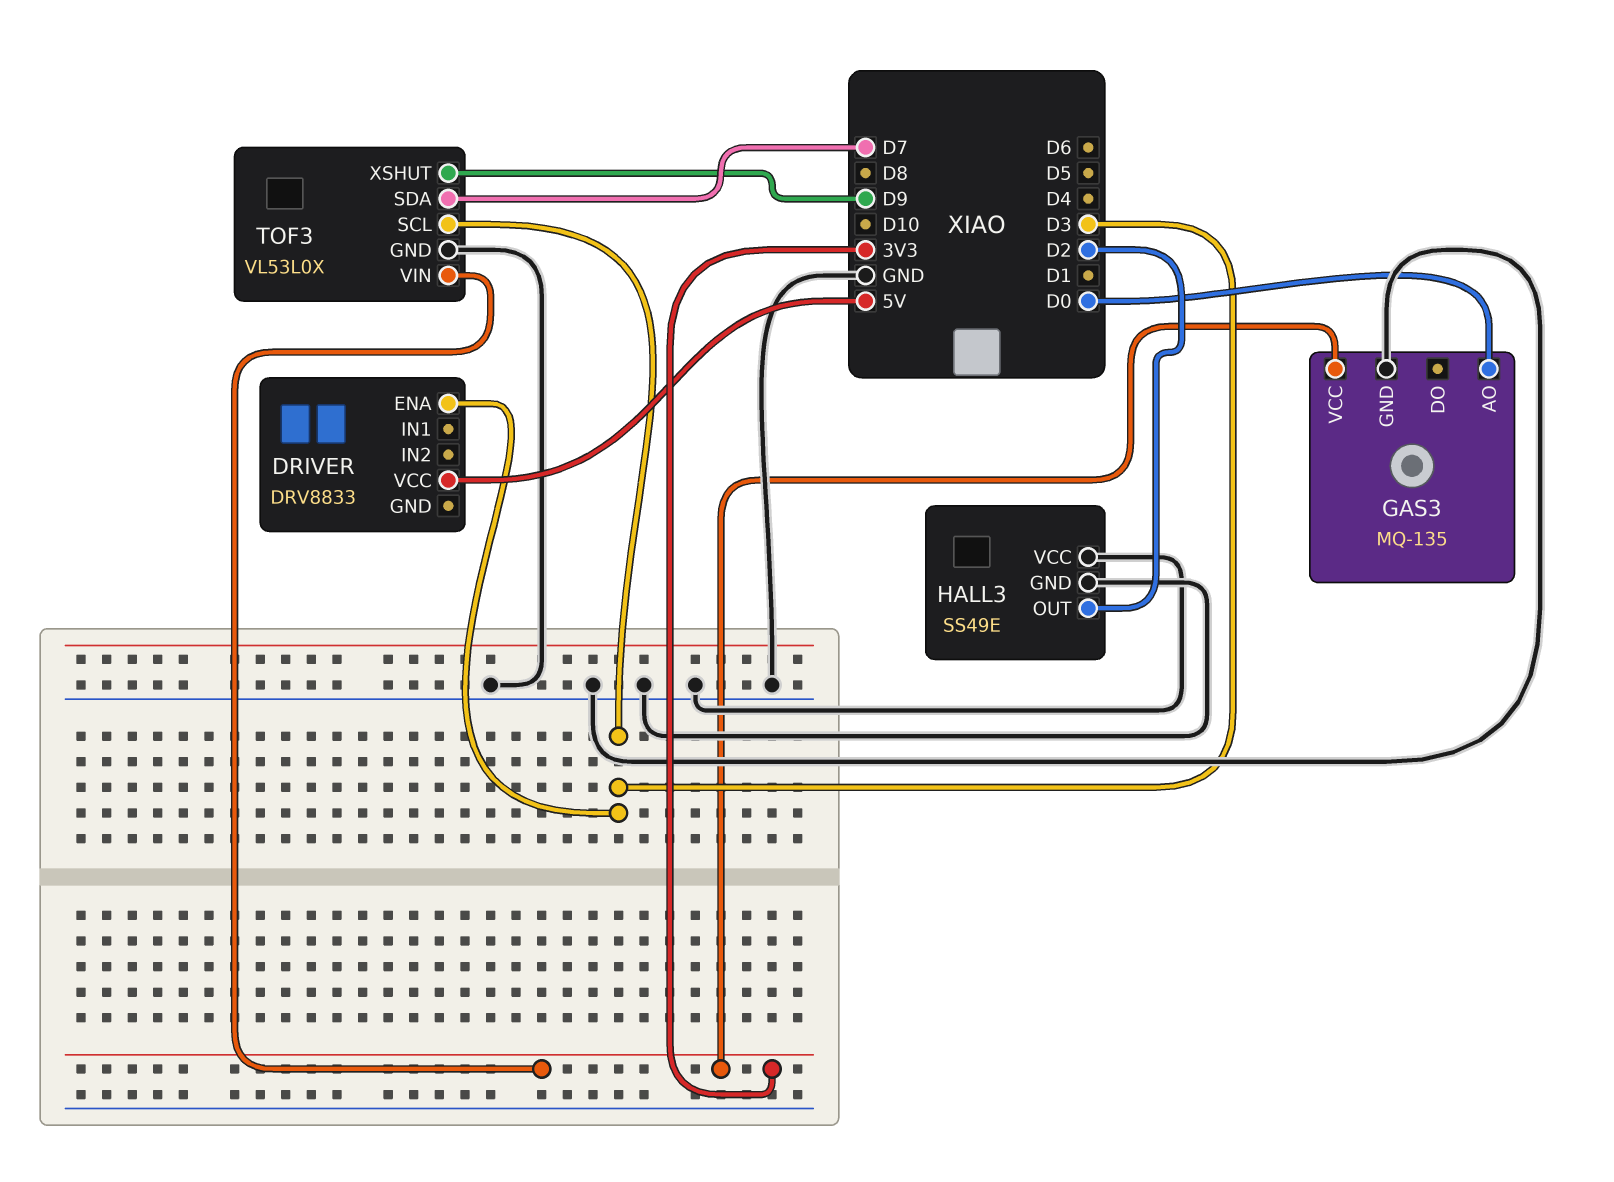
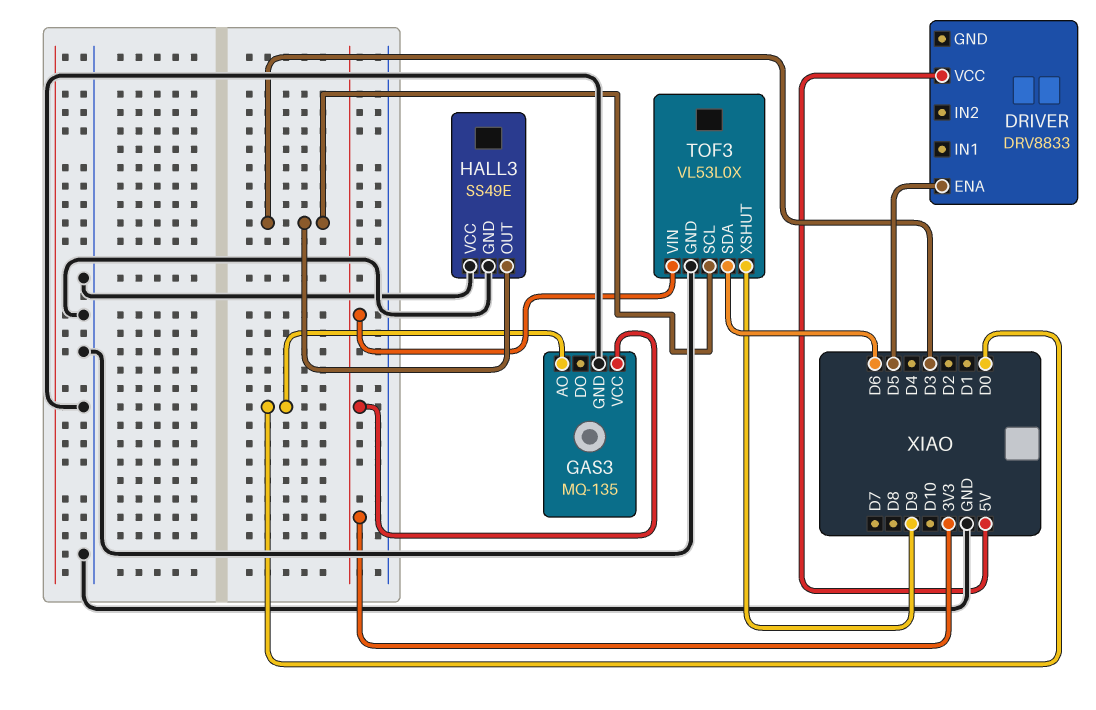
DRIVER pin ENA: D3 -> D5
HALL3 pin OUT: D2 -> D3
TOF3 pin SDA: D7 -> D6

